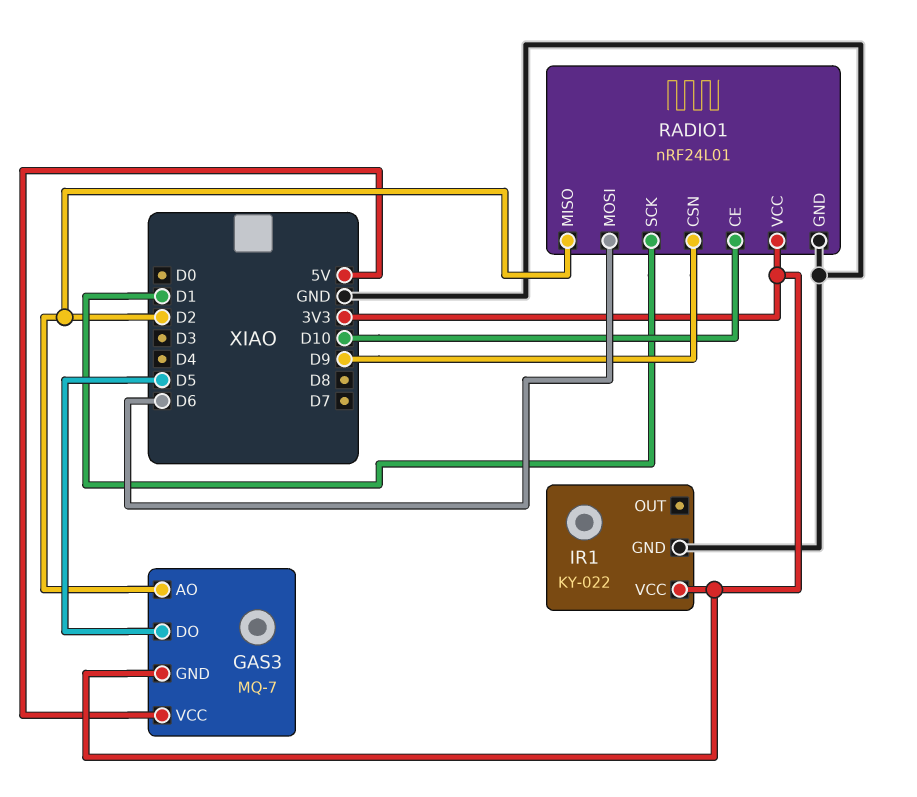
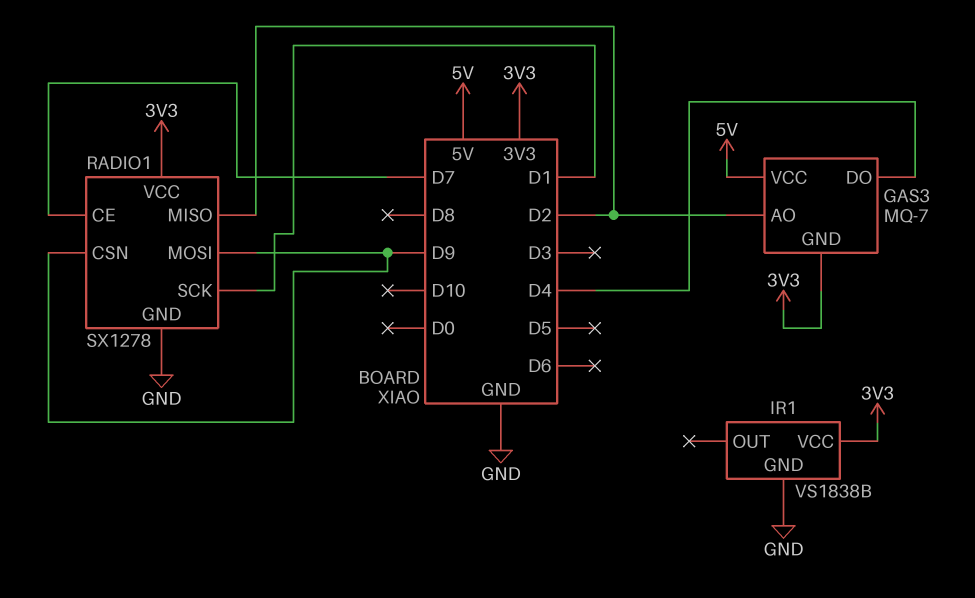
GAS3 pin DO: D5 -> D4
IR1: KY-022 -> VS1838B
RADIO1: nRF24L01 -> SX1278
RADIO1 pin CE: D10 -> D7
RADIO1 pin MOSI: D6 -> D9

